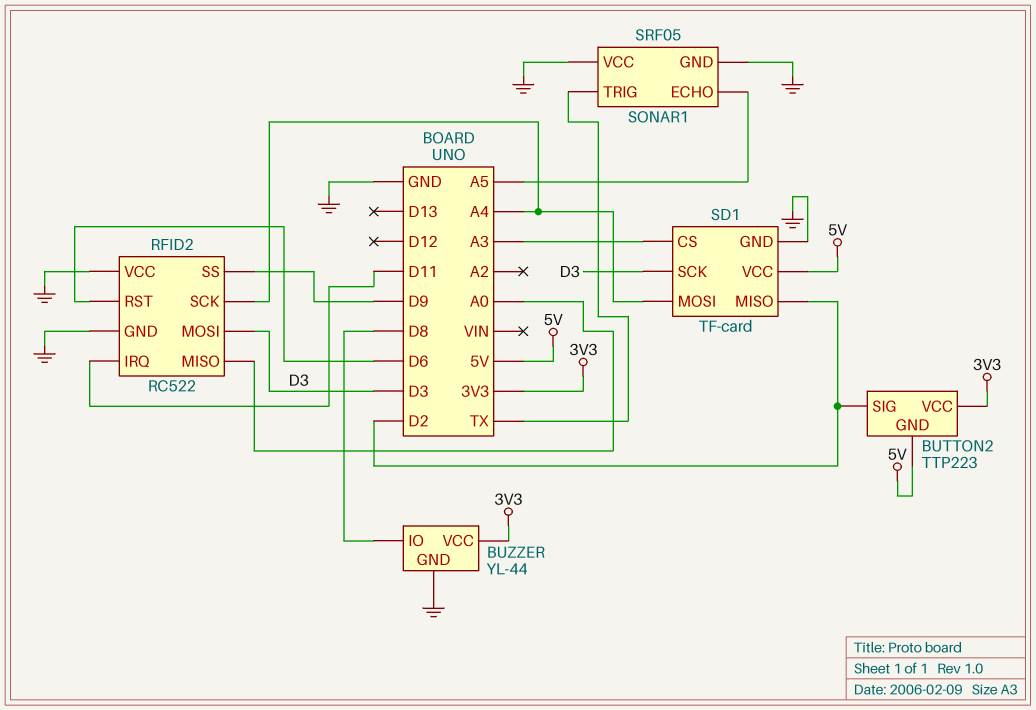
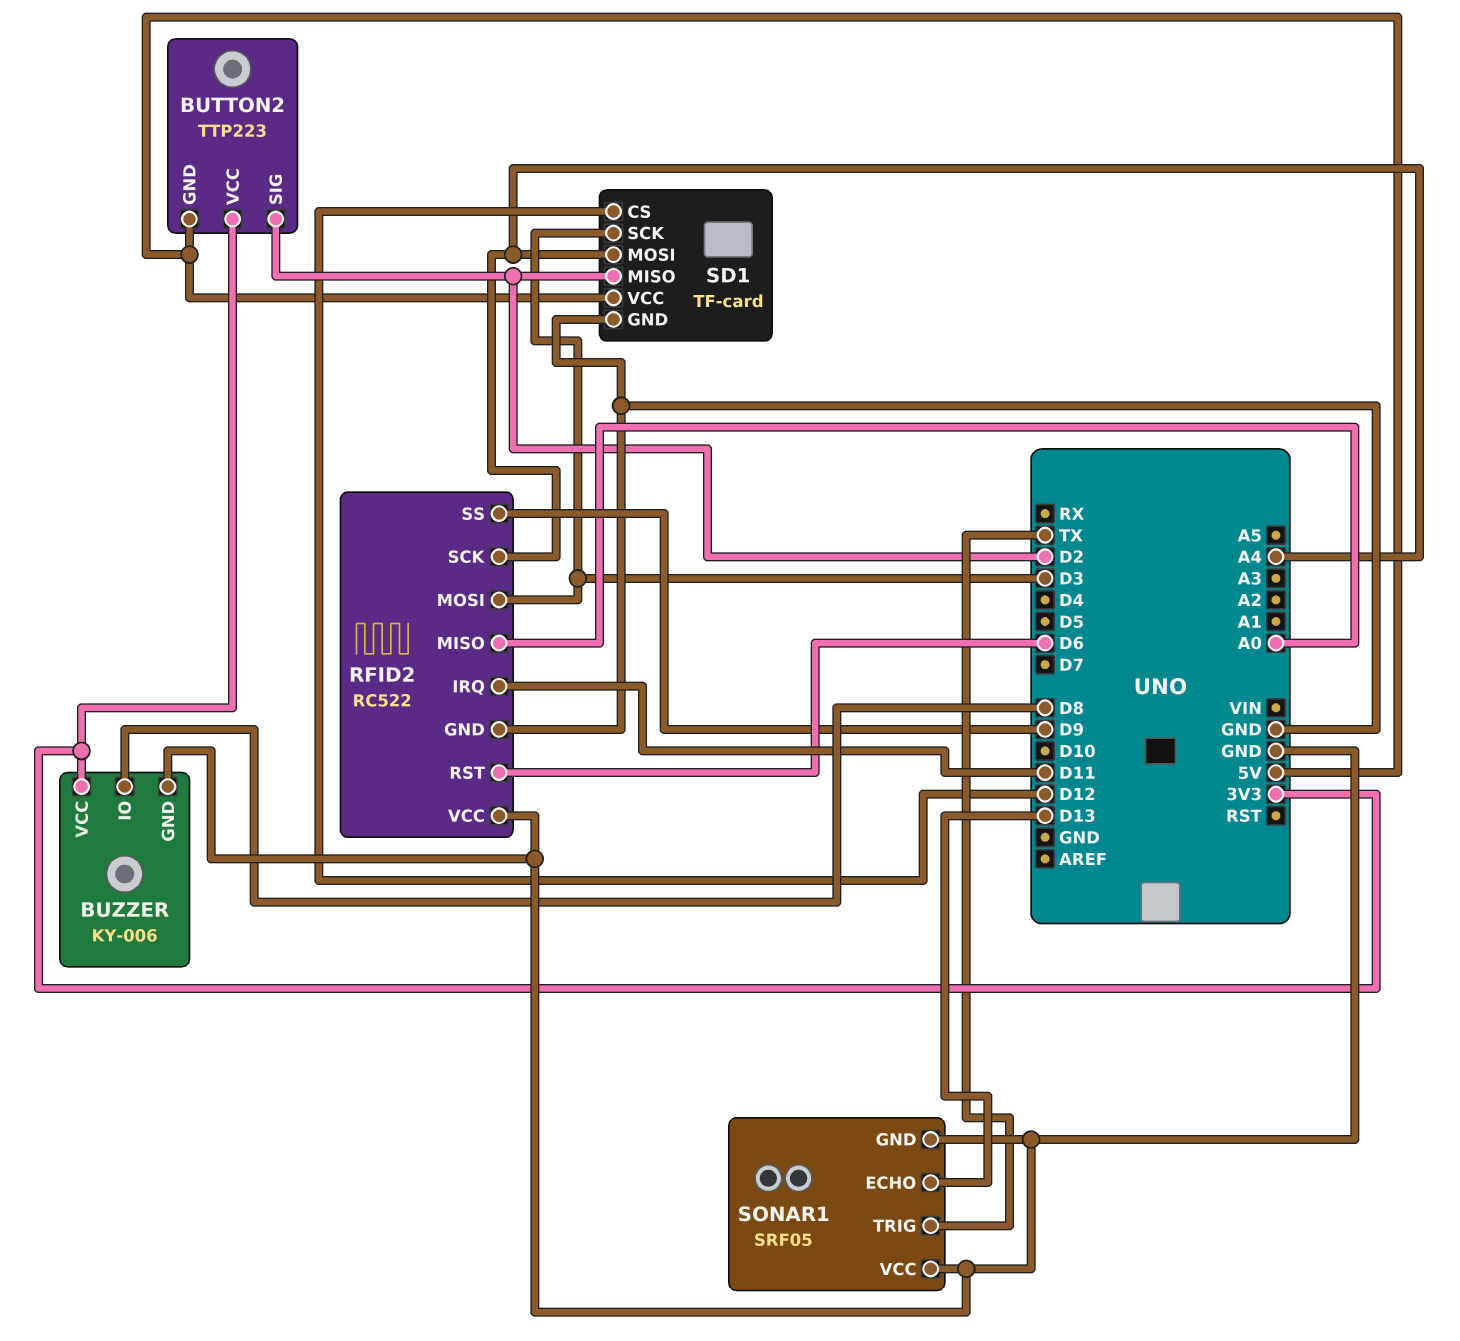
BUZZER: YL-44 -> KY-006
SD1 pin CS: A3 -> D12
SONAR1 pin ECHO: A5 -> D13

